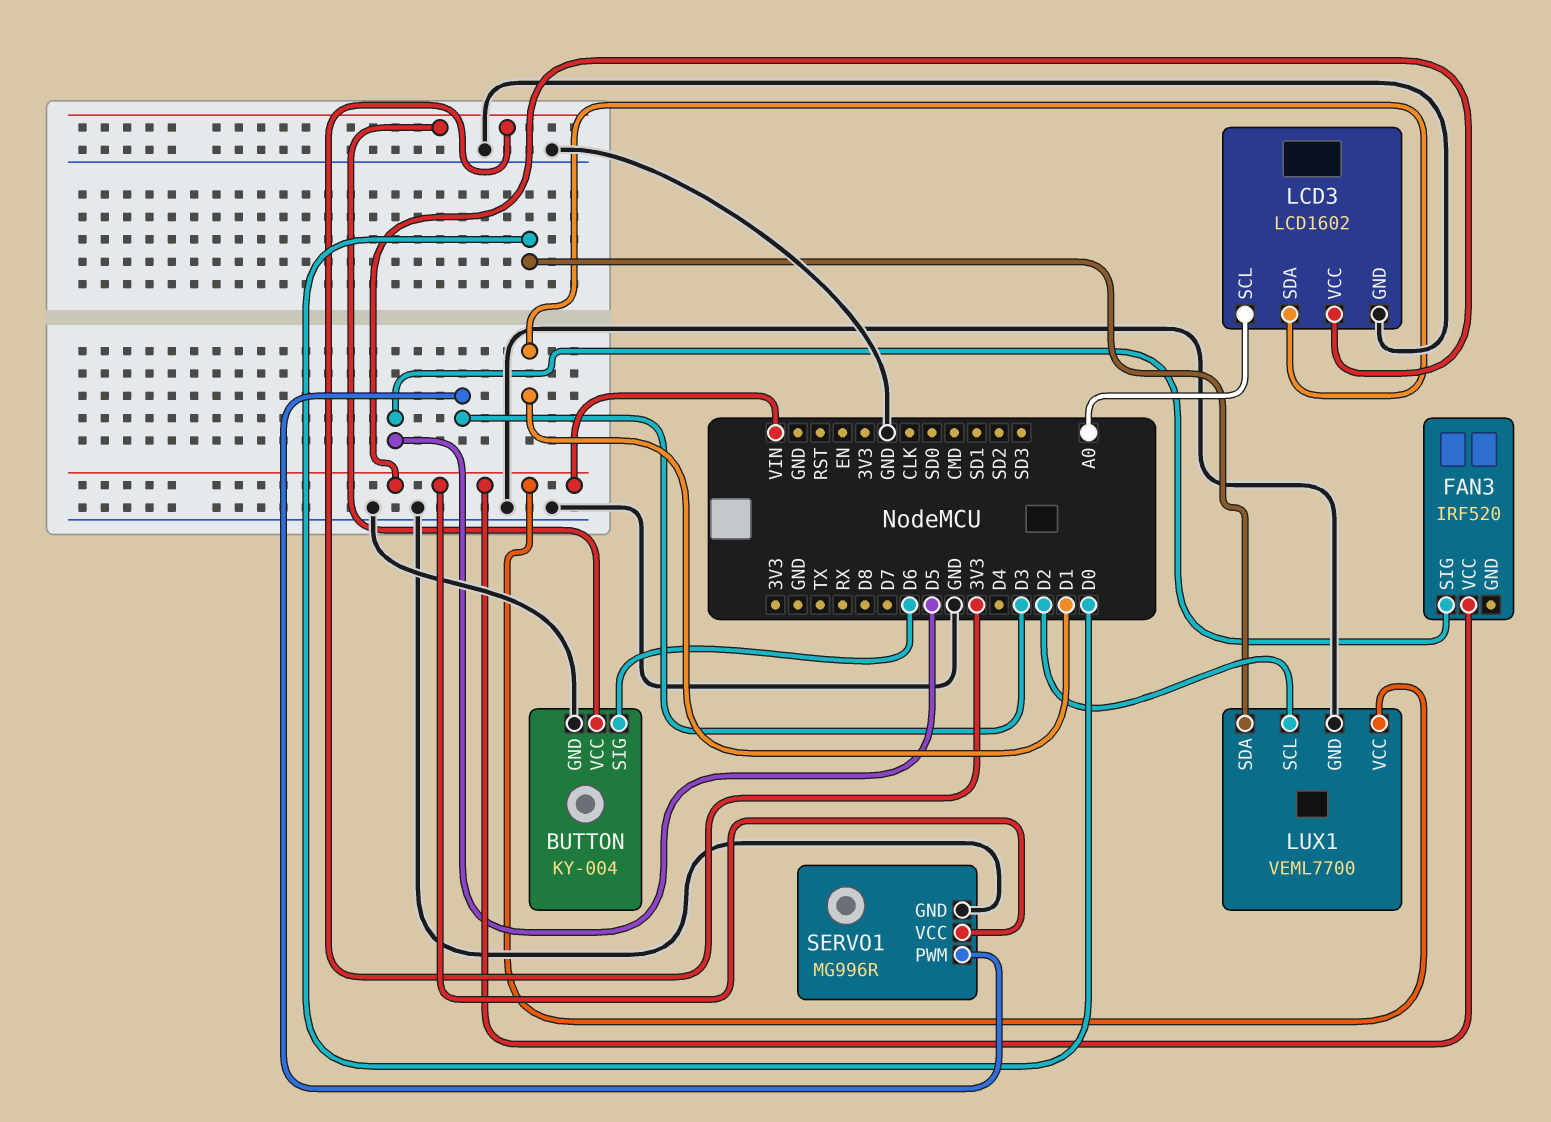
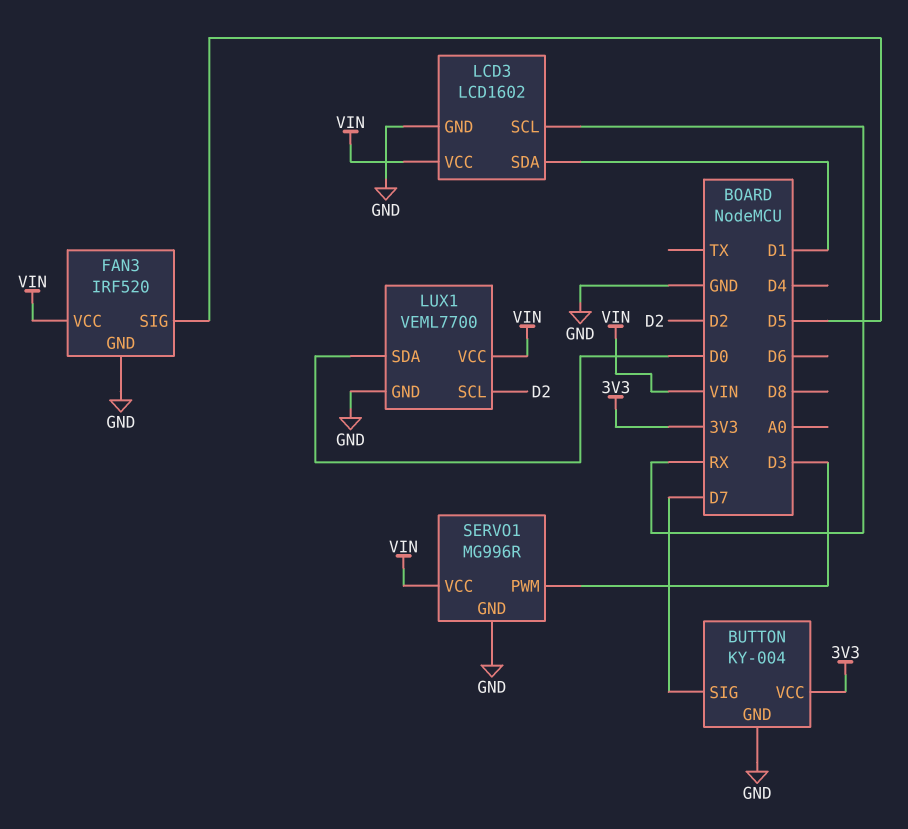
BUTTON pin SIG: D6 -> D7
FAN3 pin GND: none -> GND
LCD3 pin SCL: A0 -> RX

